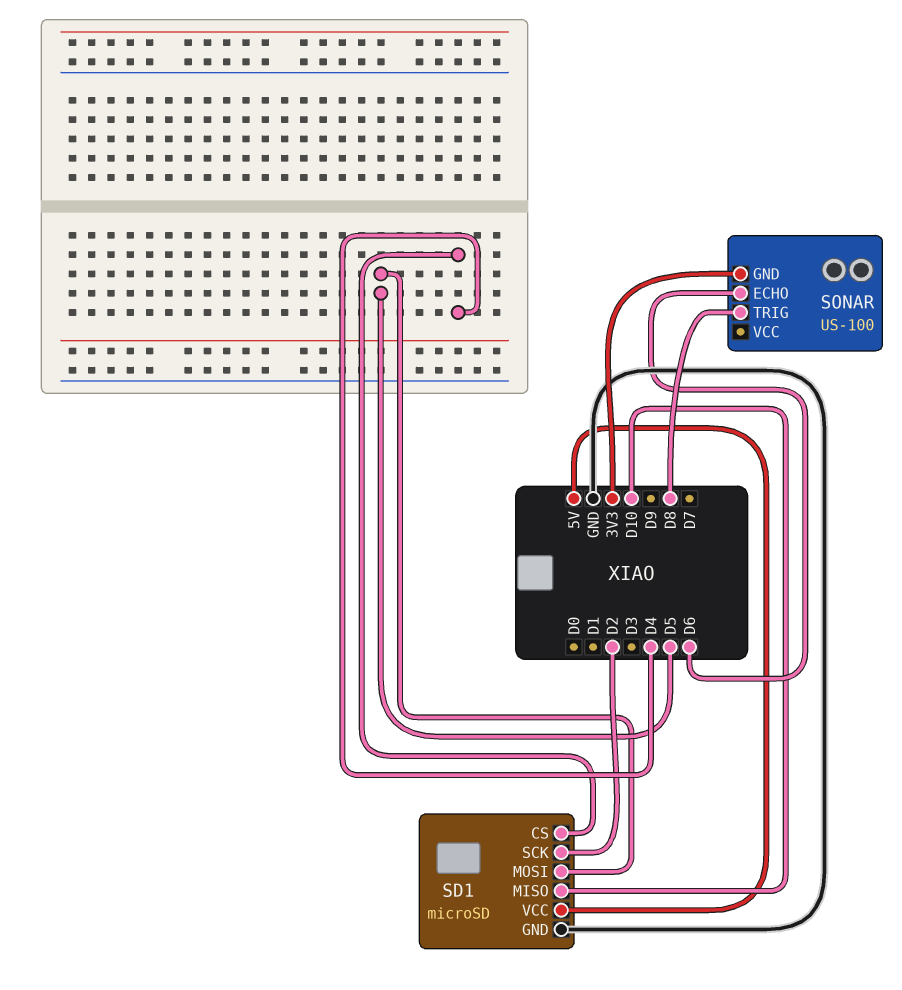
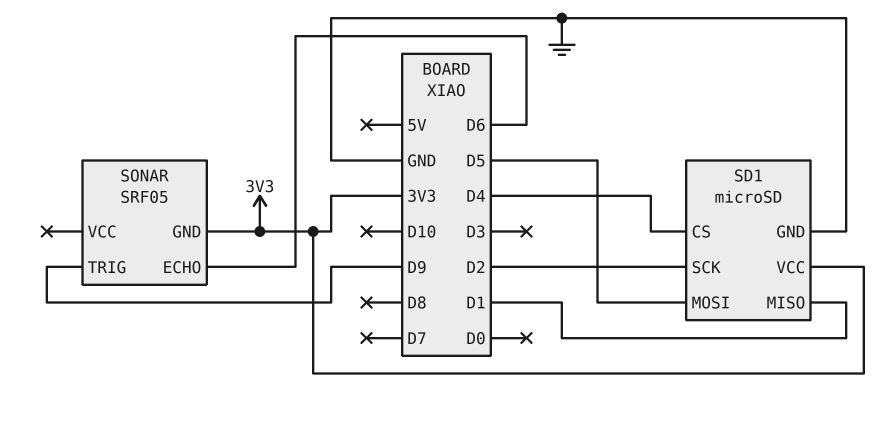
SD1 pin MISO: D10 -> D1
SD1 pin VCC: 5V -> 3V3
SONAR: US-100 -> SRF05
SONAR pin TRIG: D8 -> D9

